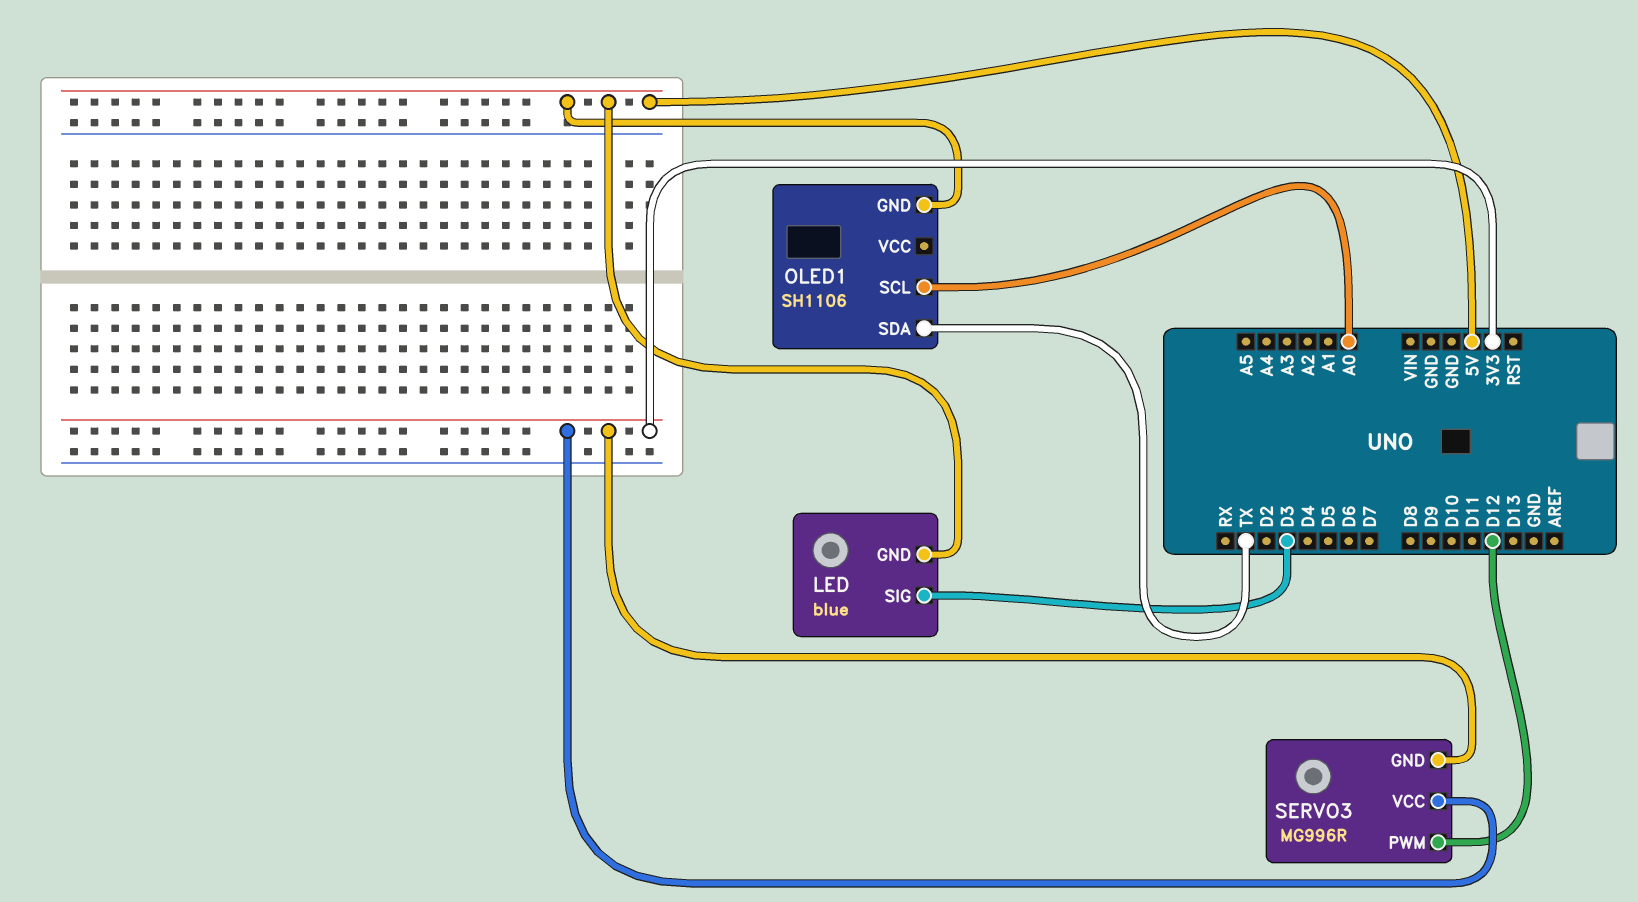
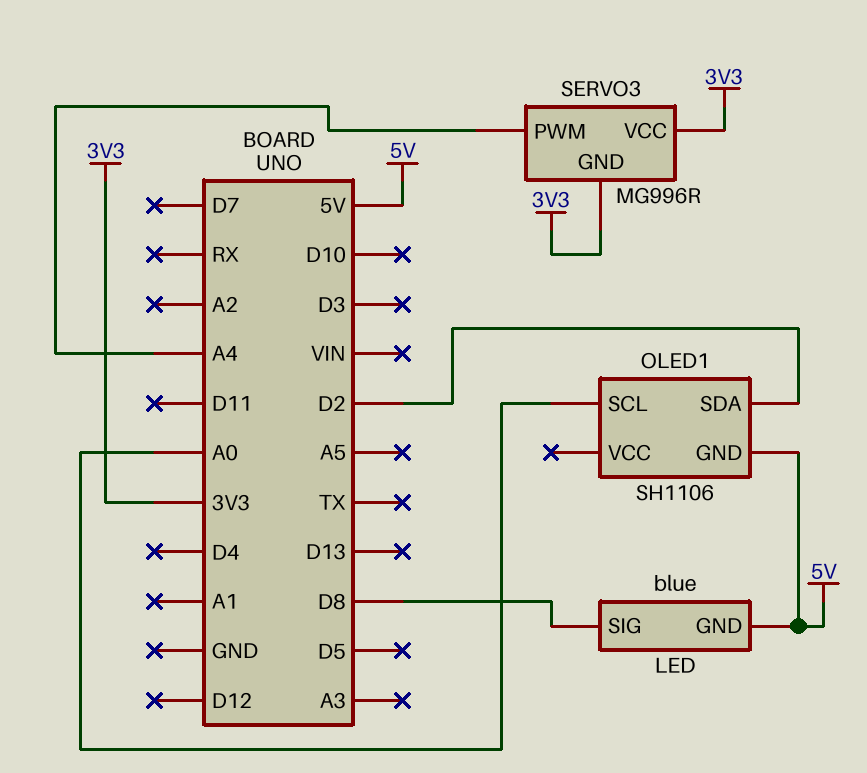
LED pin SIG: D3 -> D8
OLED1 pin SDA: TX -> D2
SERVO3 pin PWM: D12 -> A4

